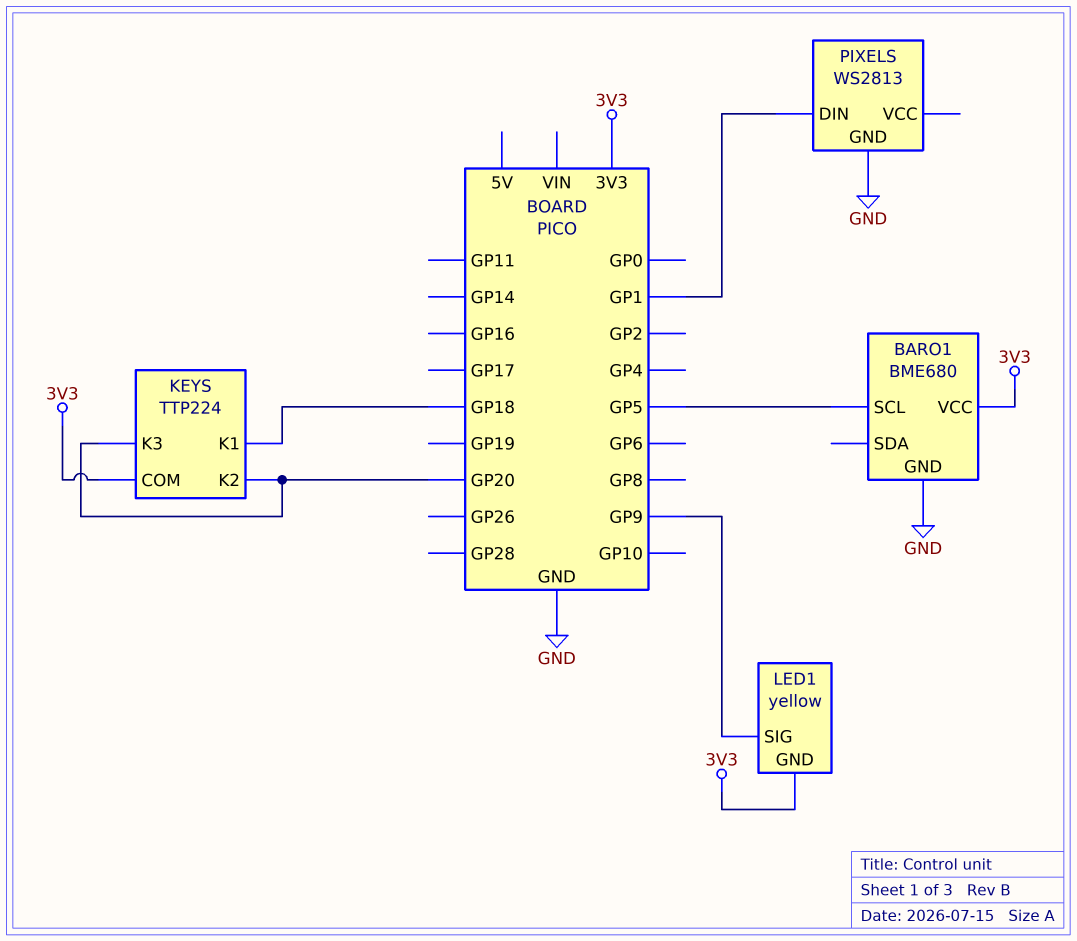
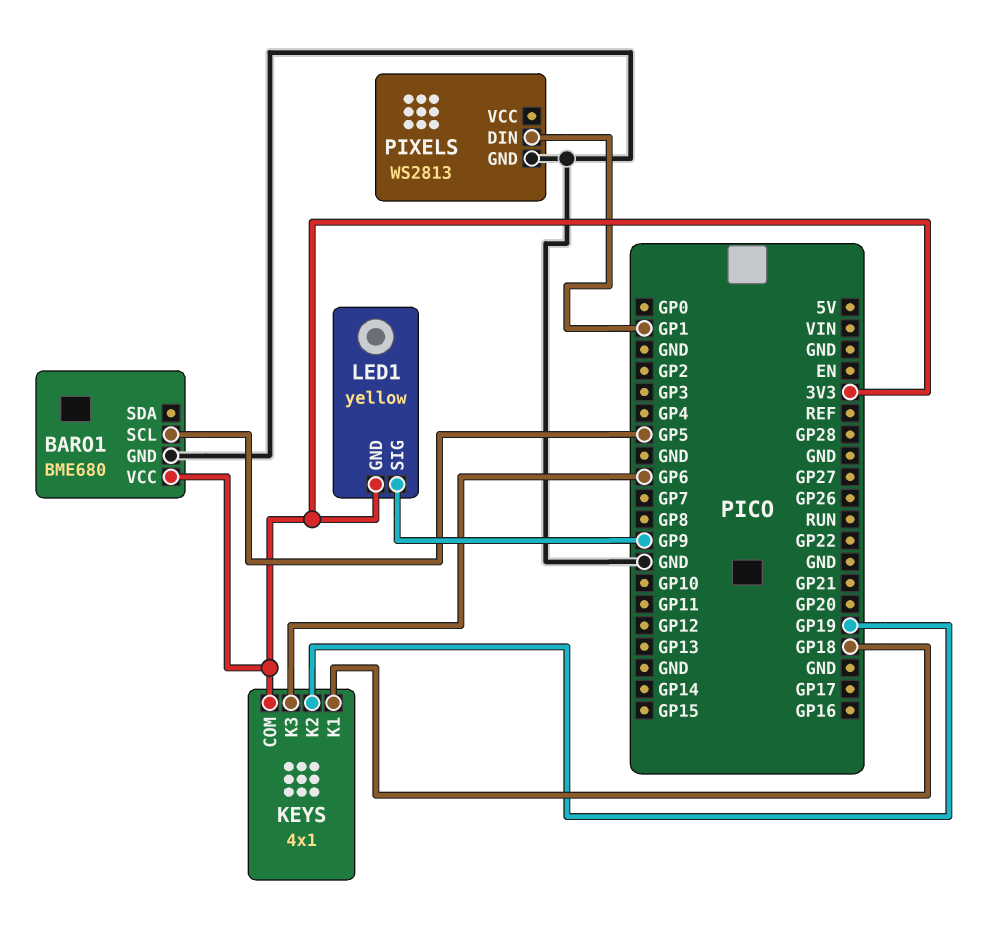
KEYS: TTP224 -> 4x1
KEYS pin K2: GP20 -> GP19
KEYS pin K3: GP20 -> GP6

